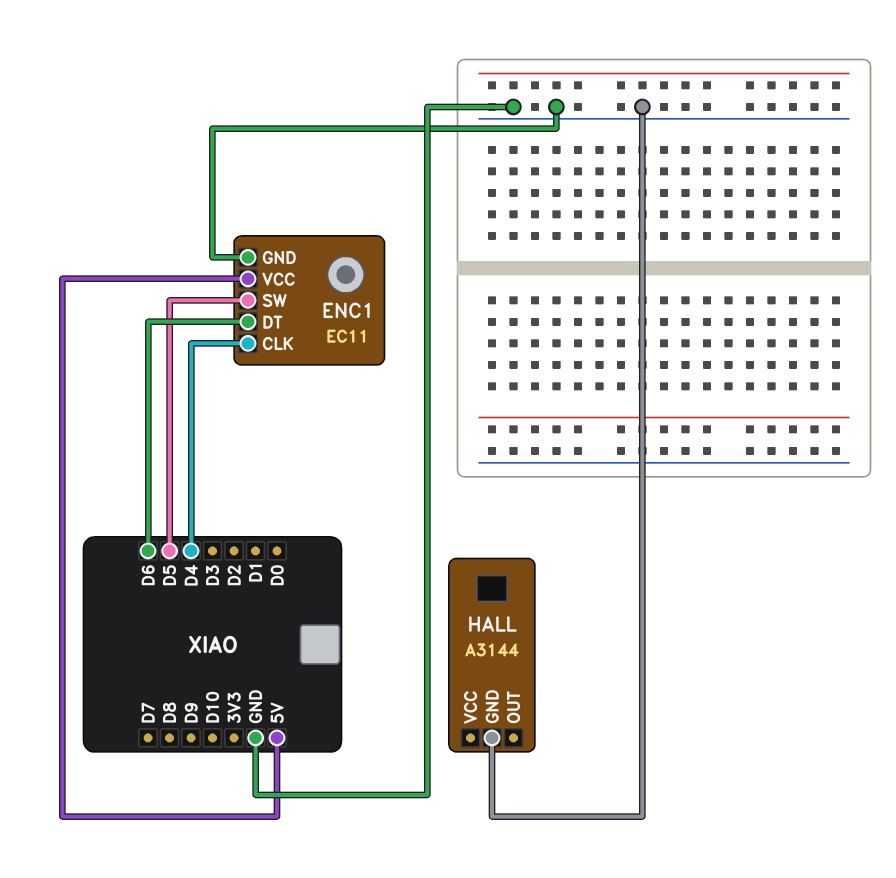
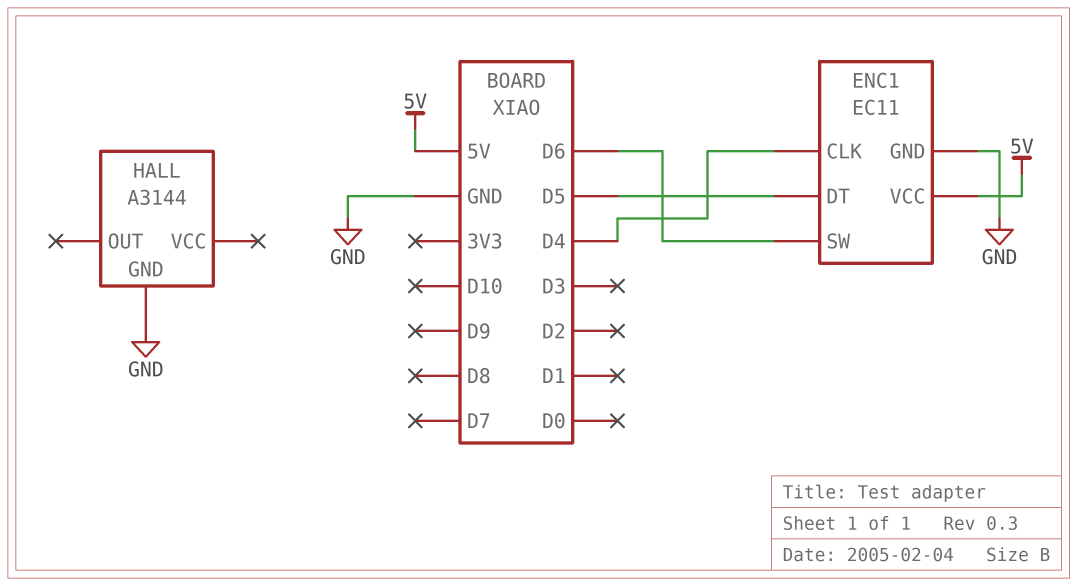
ENC1 pin DT: D6 -> D5
ENC1 pin SW: D5 -> D6

